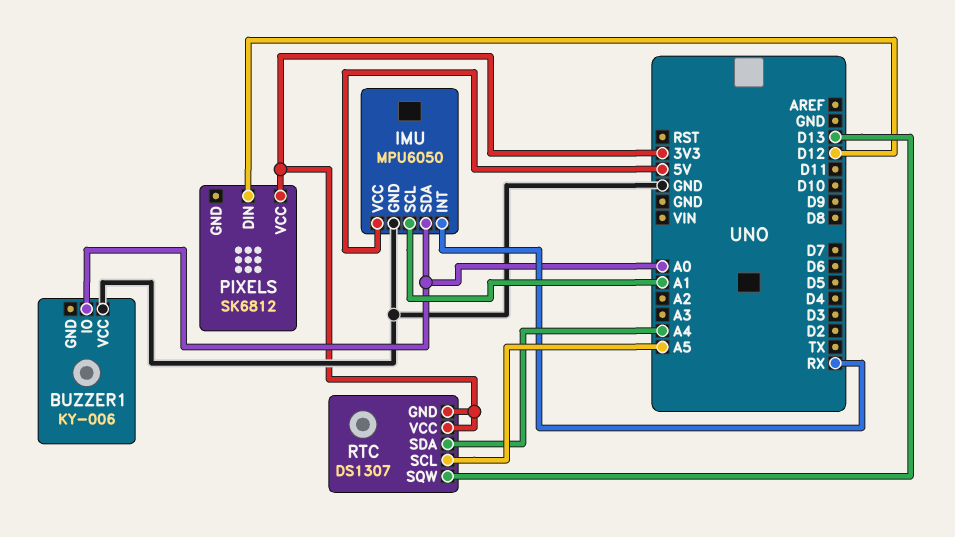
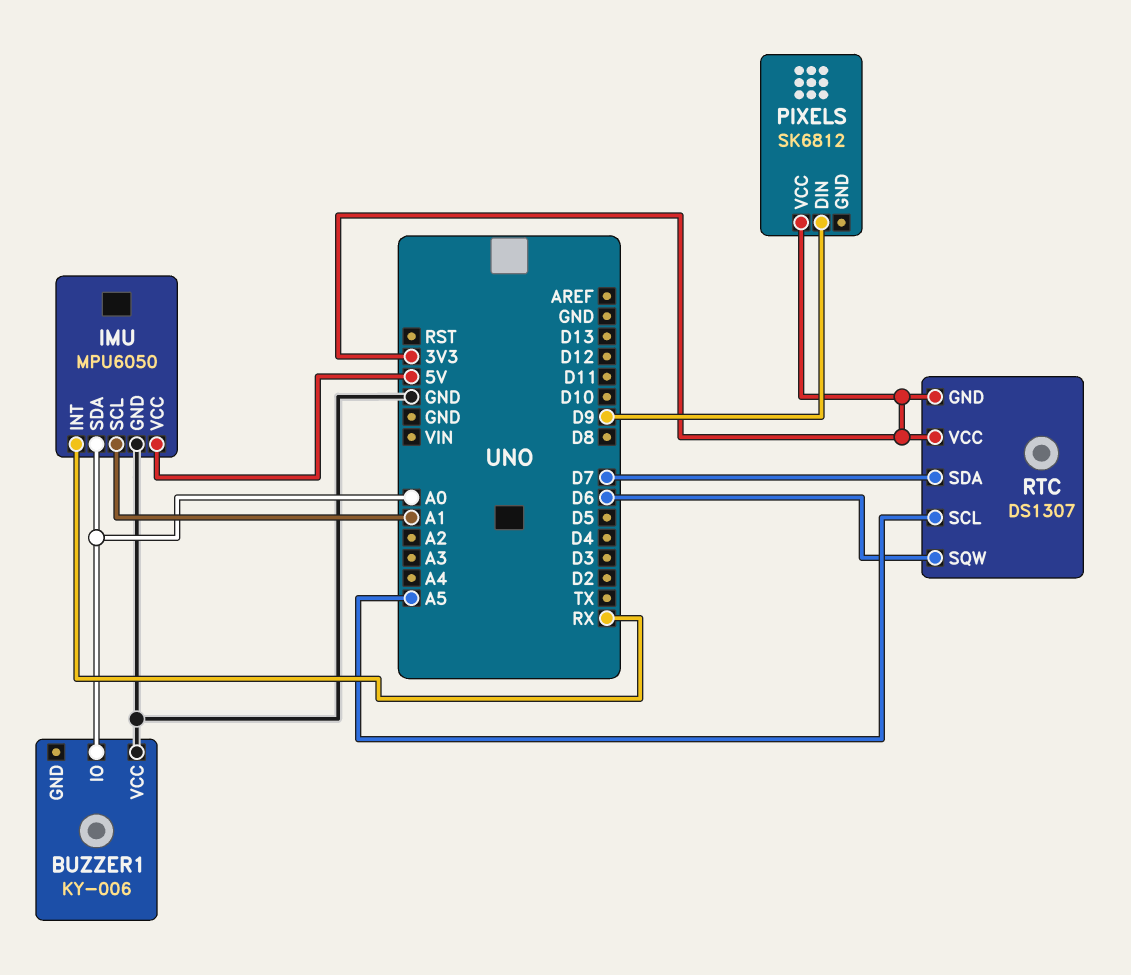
PIXELS pin DIN: D12 -> D9
RTC pin SDA: A4 -> D7
RTC pin SQW: D13 -> D6

